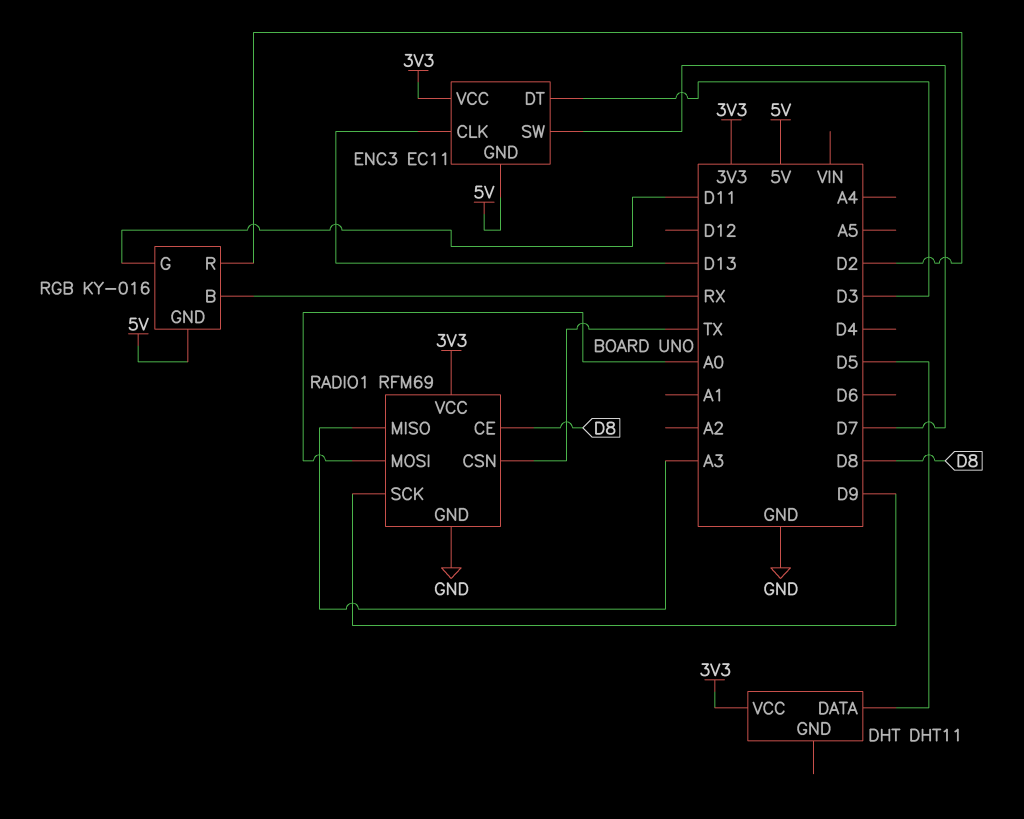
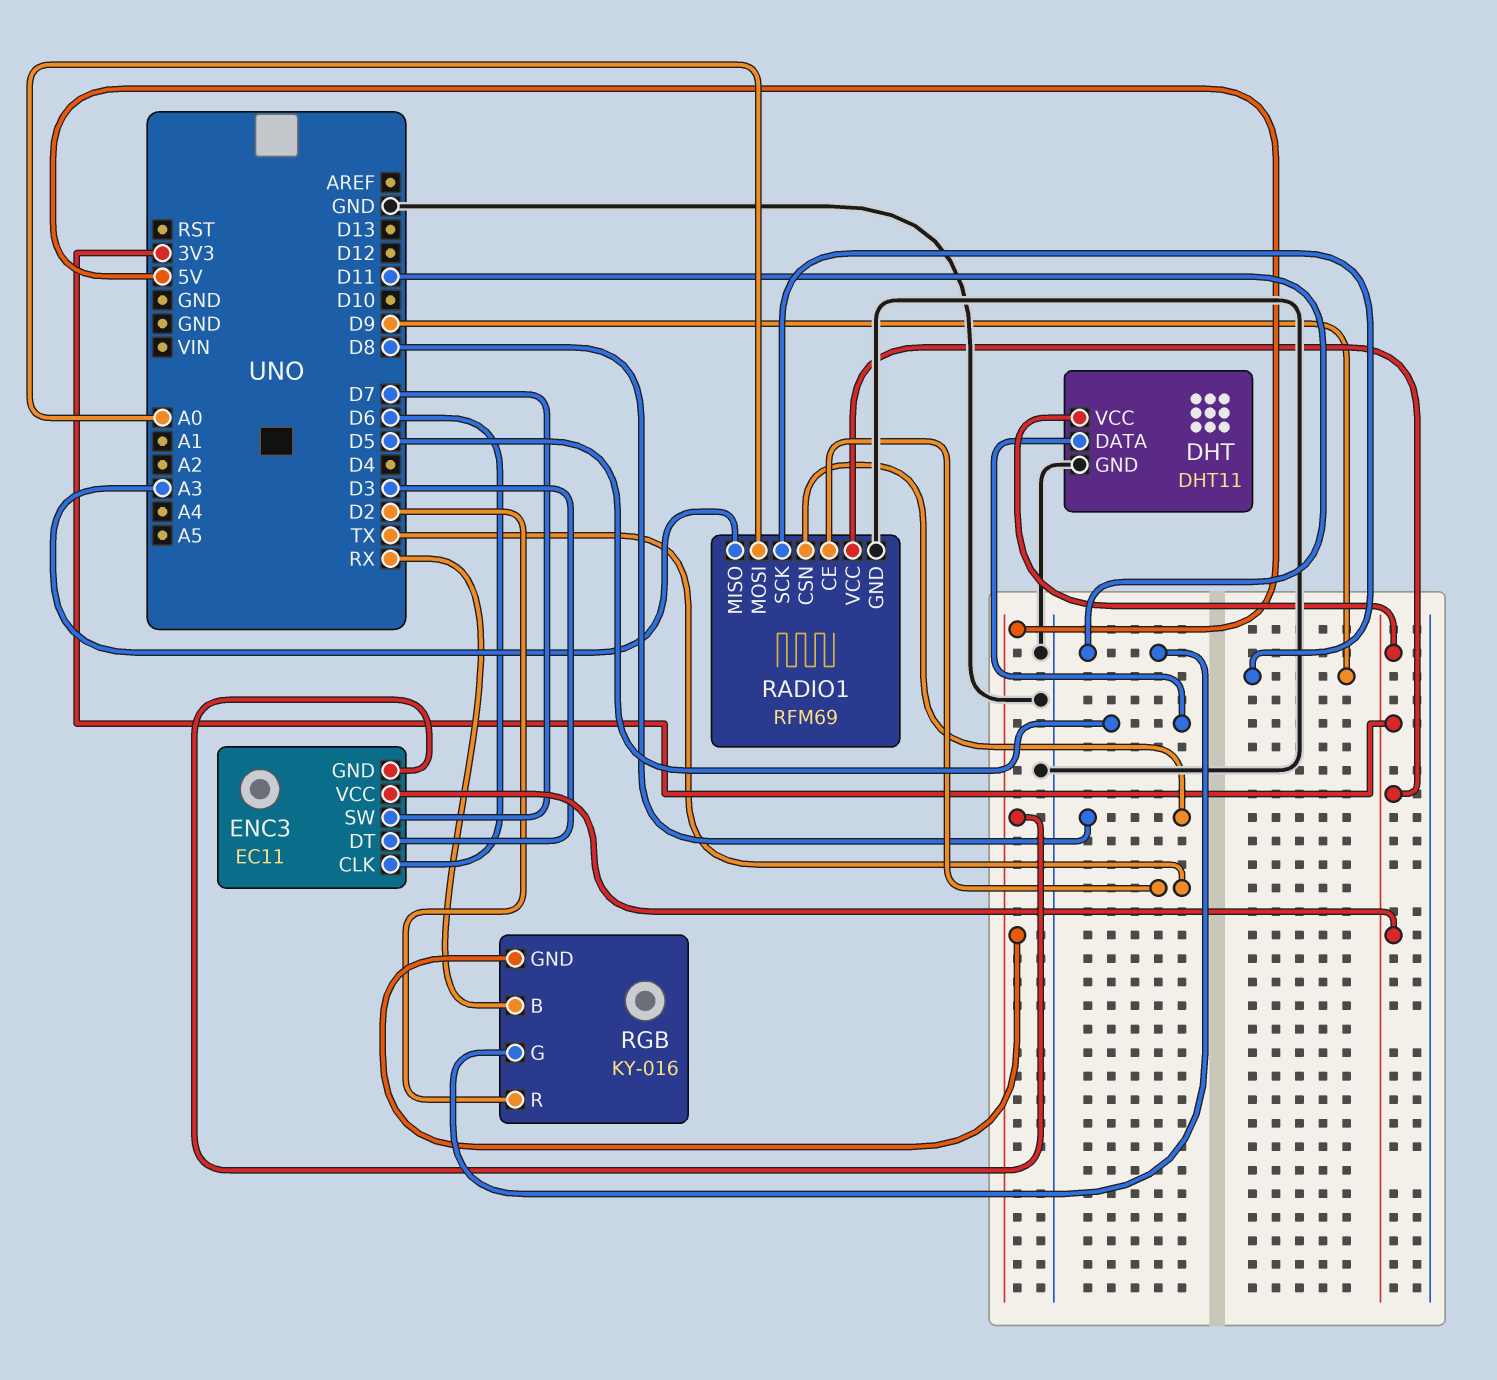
DHT pin GND: none -> GND
ENC3 pin CLK: D13 -> D6
RADIO1 pin CE: D8 -> TX
RADIO1 pin CSN: TX -> D8

